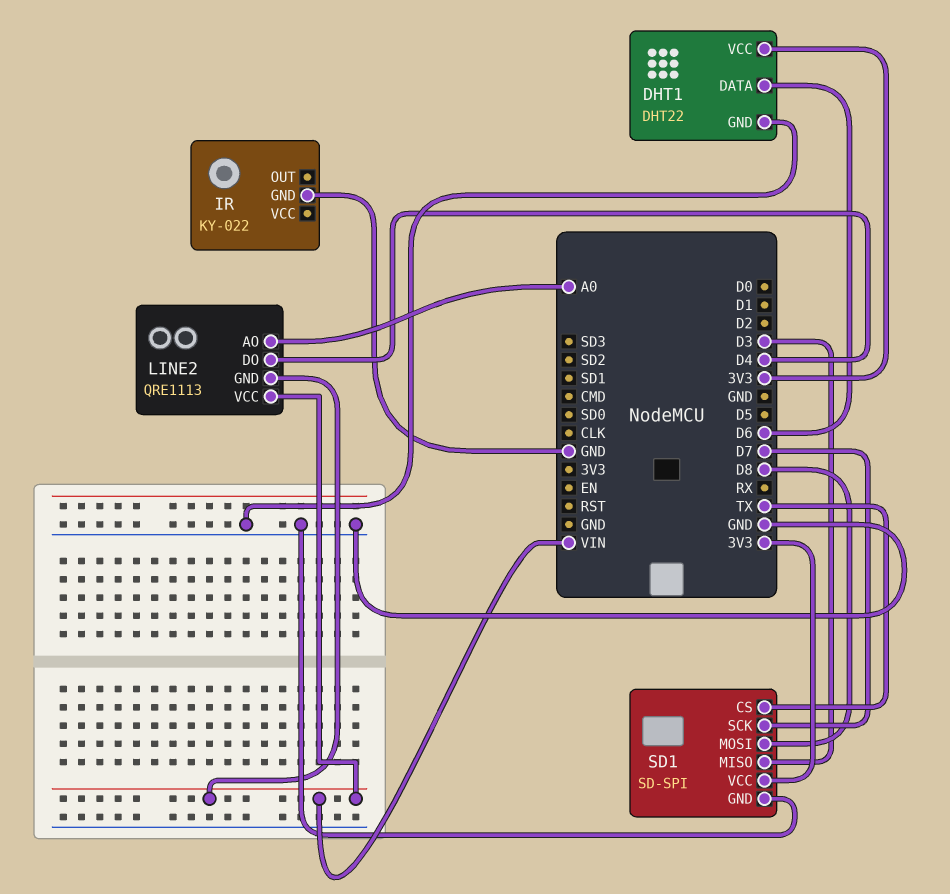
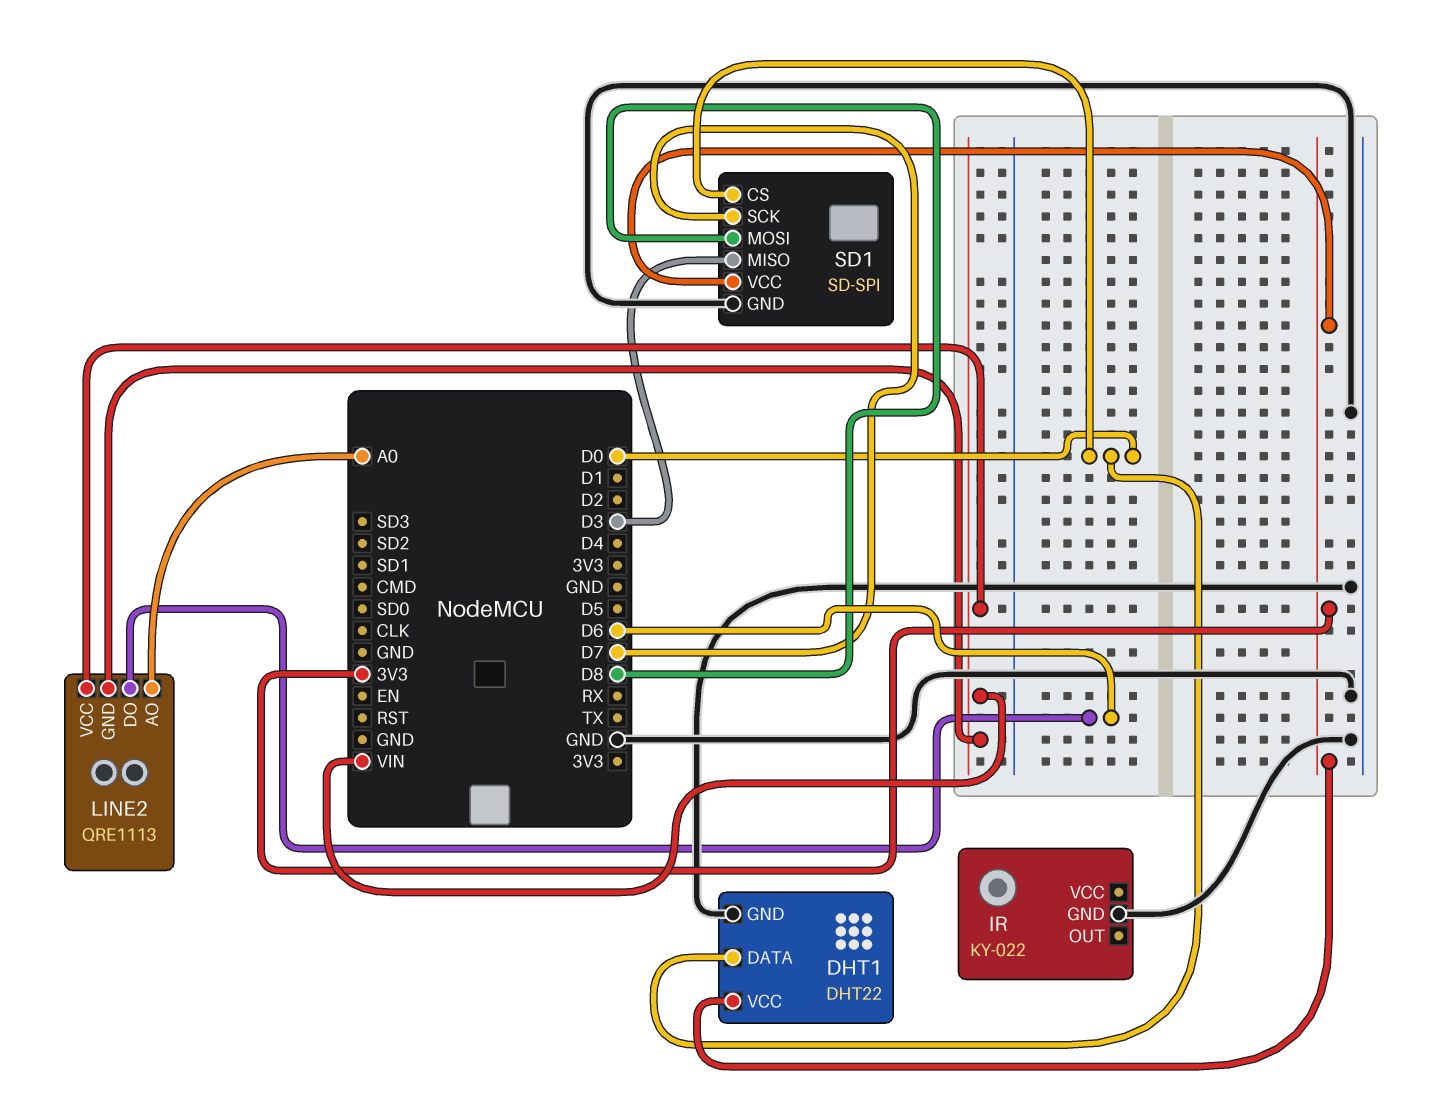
DHT1 pin DATA: D6 -> D0
LINE2 pin DO: D4 -> D6
SD1 pin CS: TX -> D0

